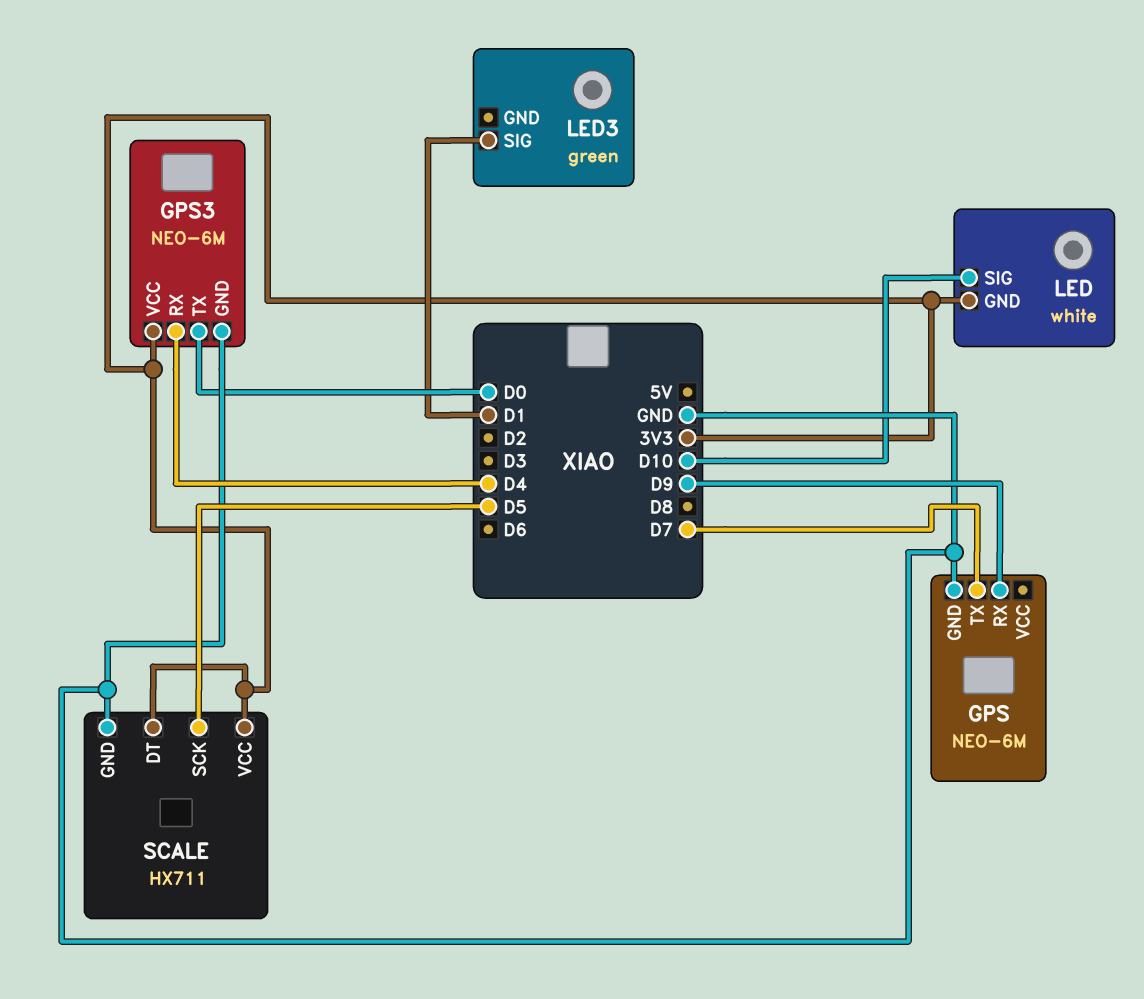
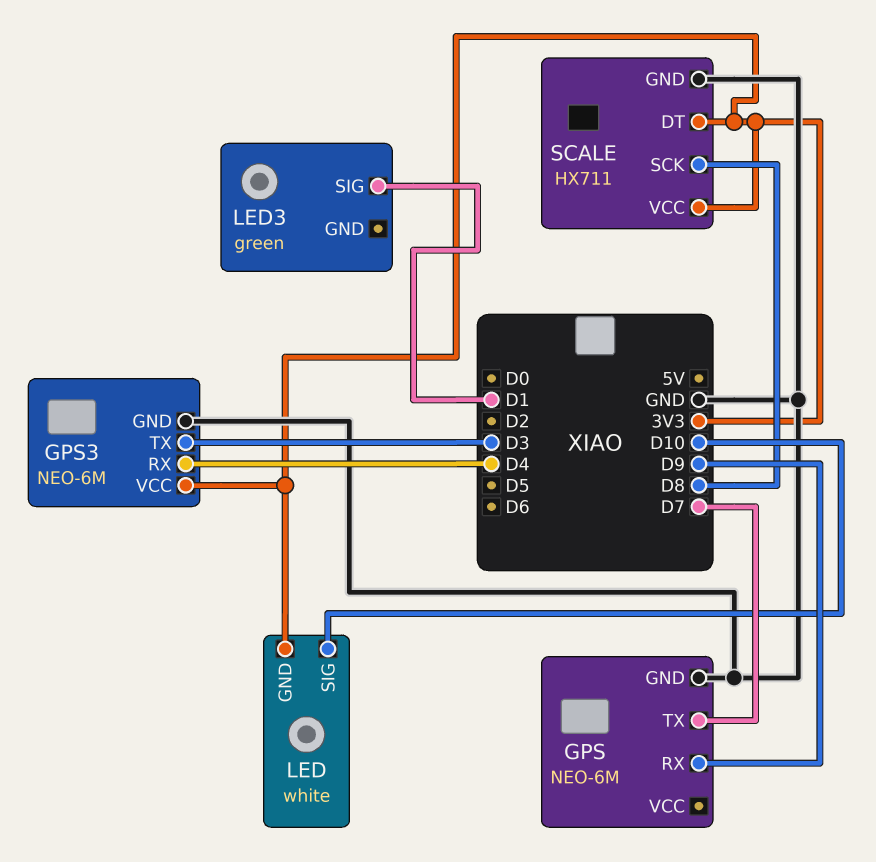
GPS3 pin TX: D0 -> D3
SCALE pin SCK: D5 -> D8

